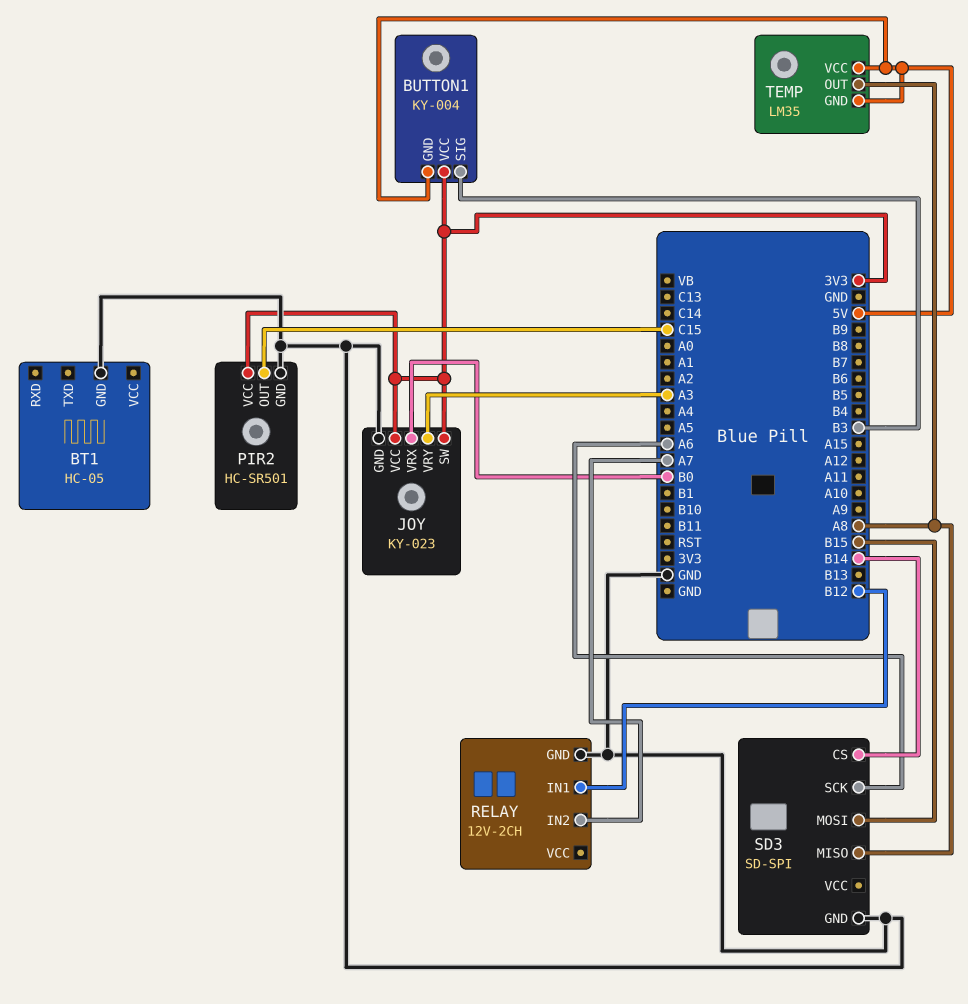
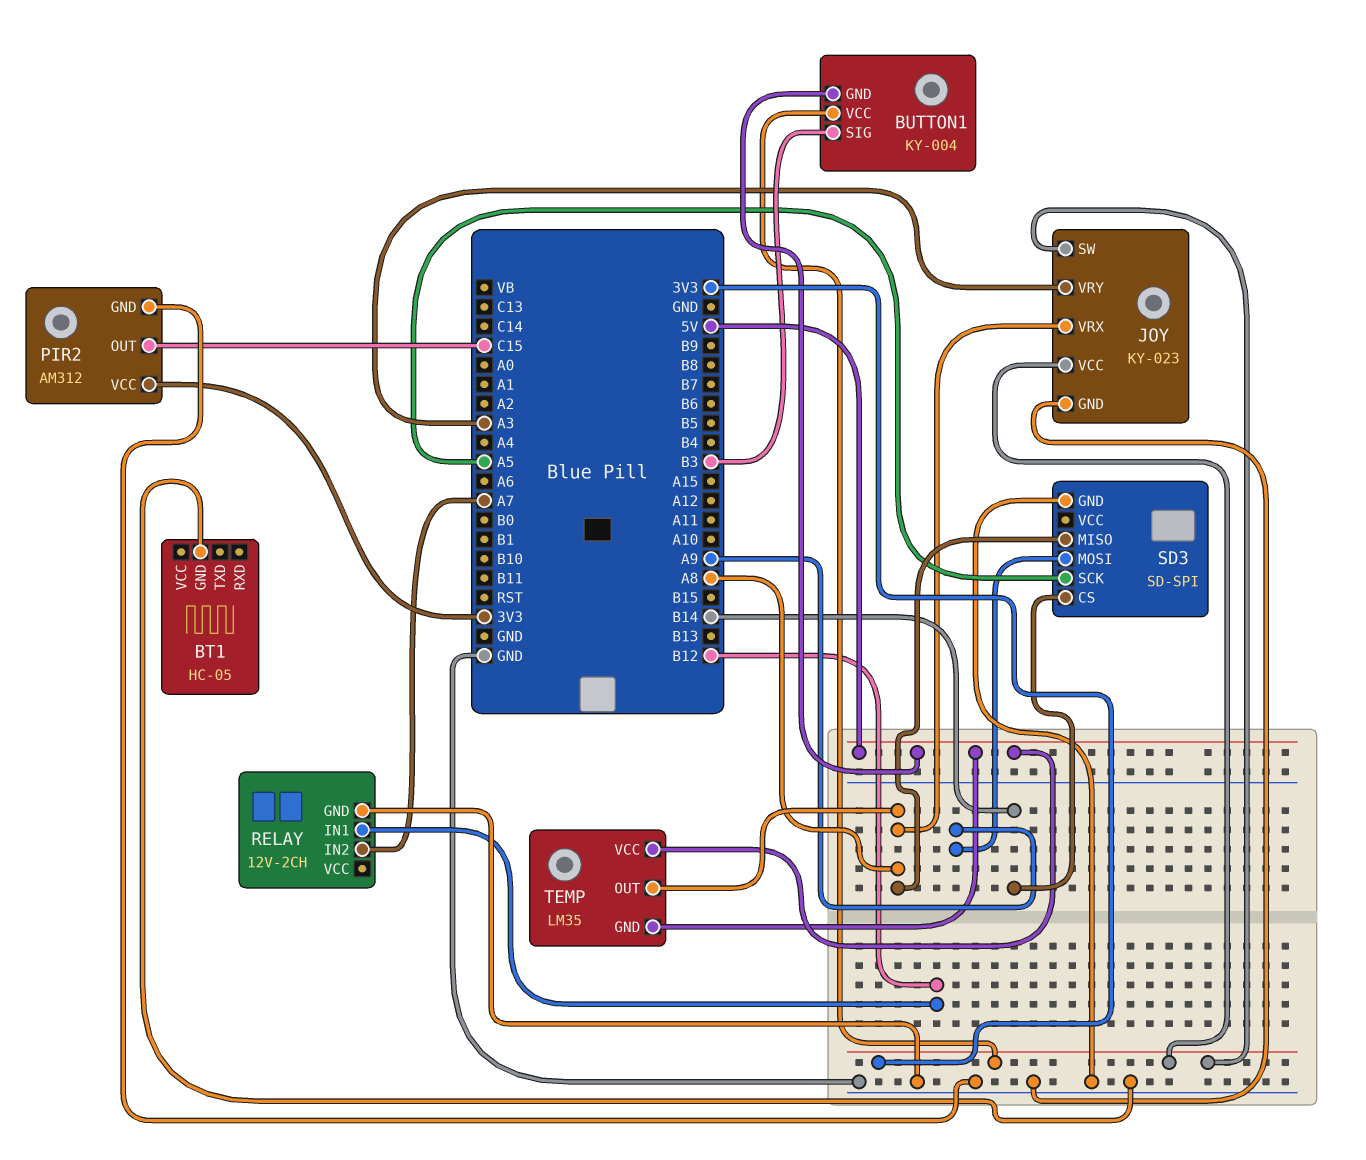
JOY pin VRX: B0 -> A8
PIR2: HC-SR501 -> AM312
SD3 pin MOSI: B15 -> A9
SD3 pin SCK: A6 -> A5

